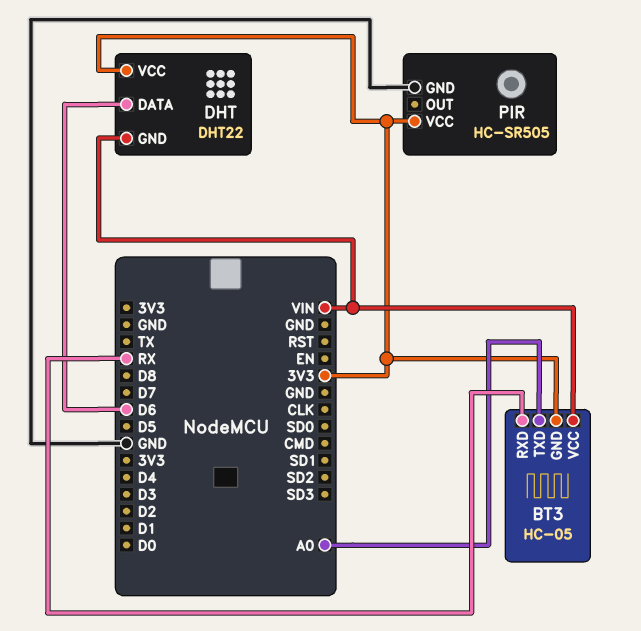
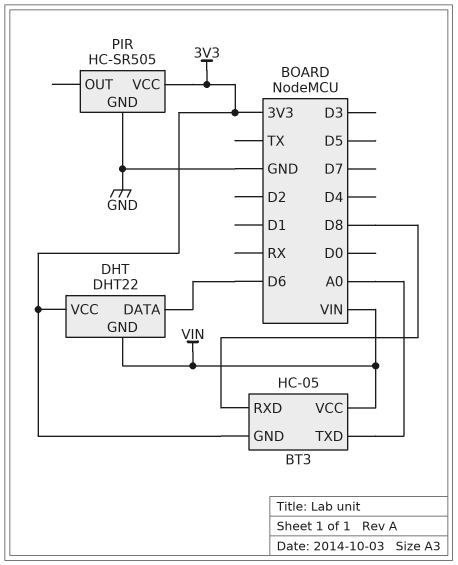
BT3 pin RXD: RX -> D8

